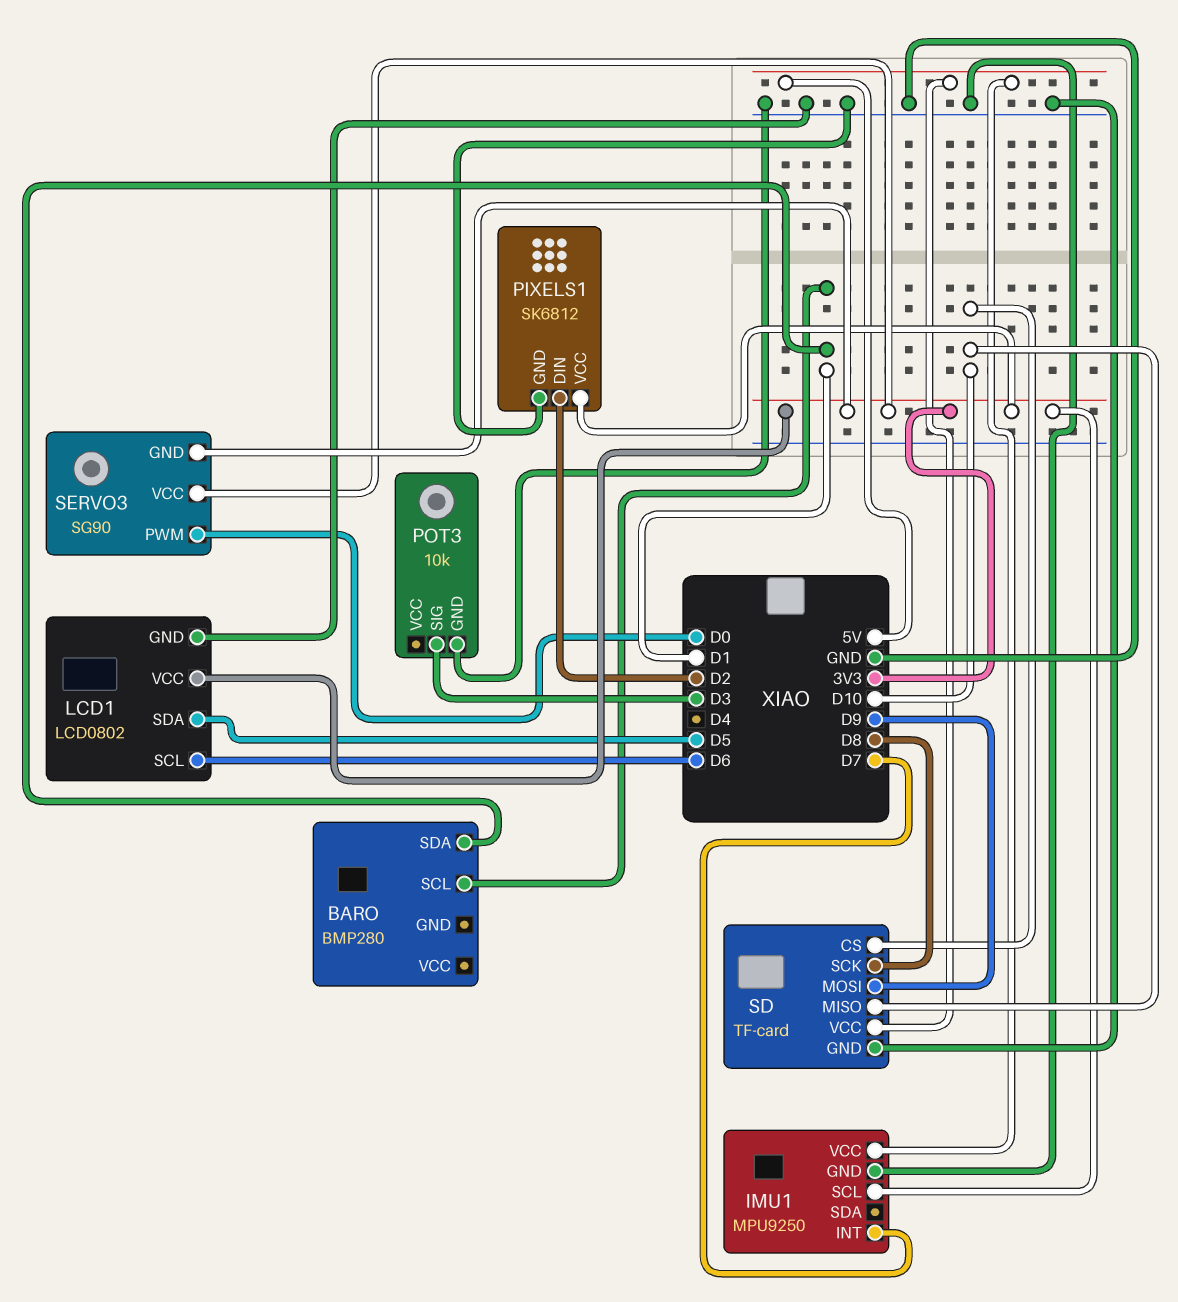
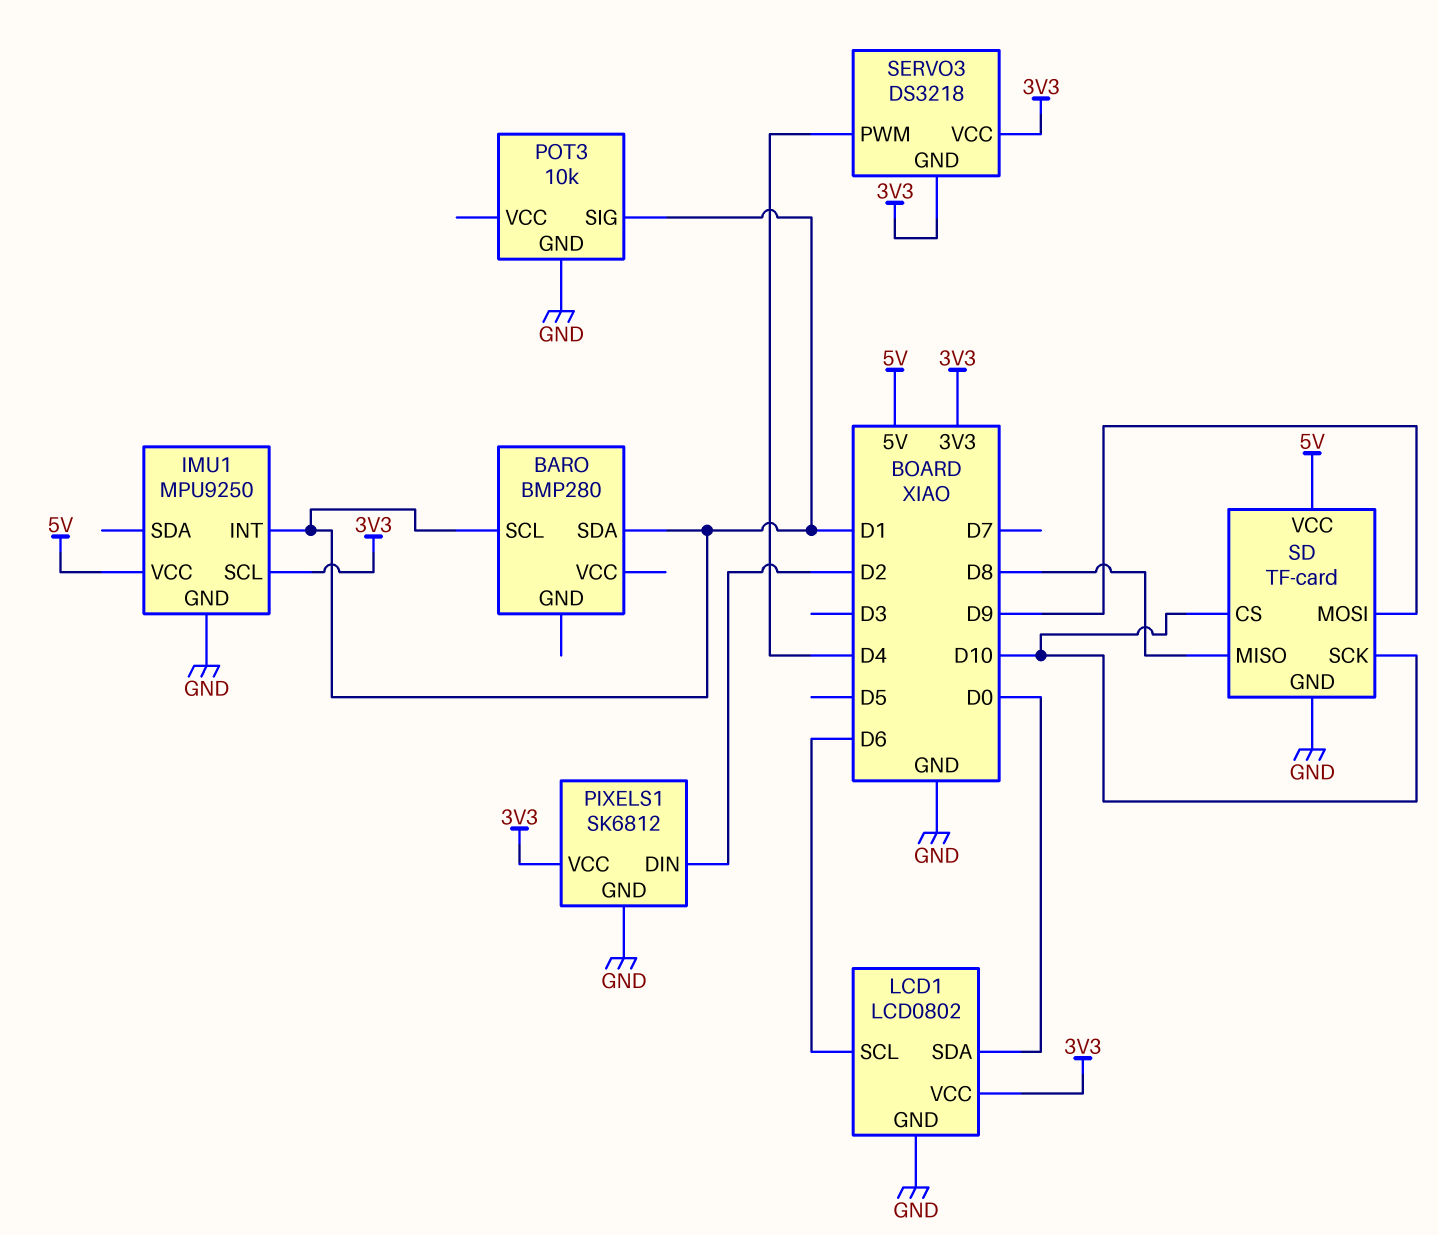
IMU1 pin INT: D7 -> D1
LCD1 pin SDA: D5 -> D0
POT3 pin SIG: D3 -> D1
SD pin MISO: D10 -> D8
SD pin SCK: D8 -> D10
SERVO3: SG90 -> DS3218
SERVO3 pin PWM: D0 -> D4

